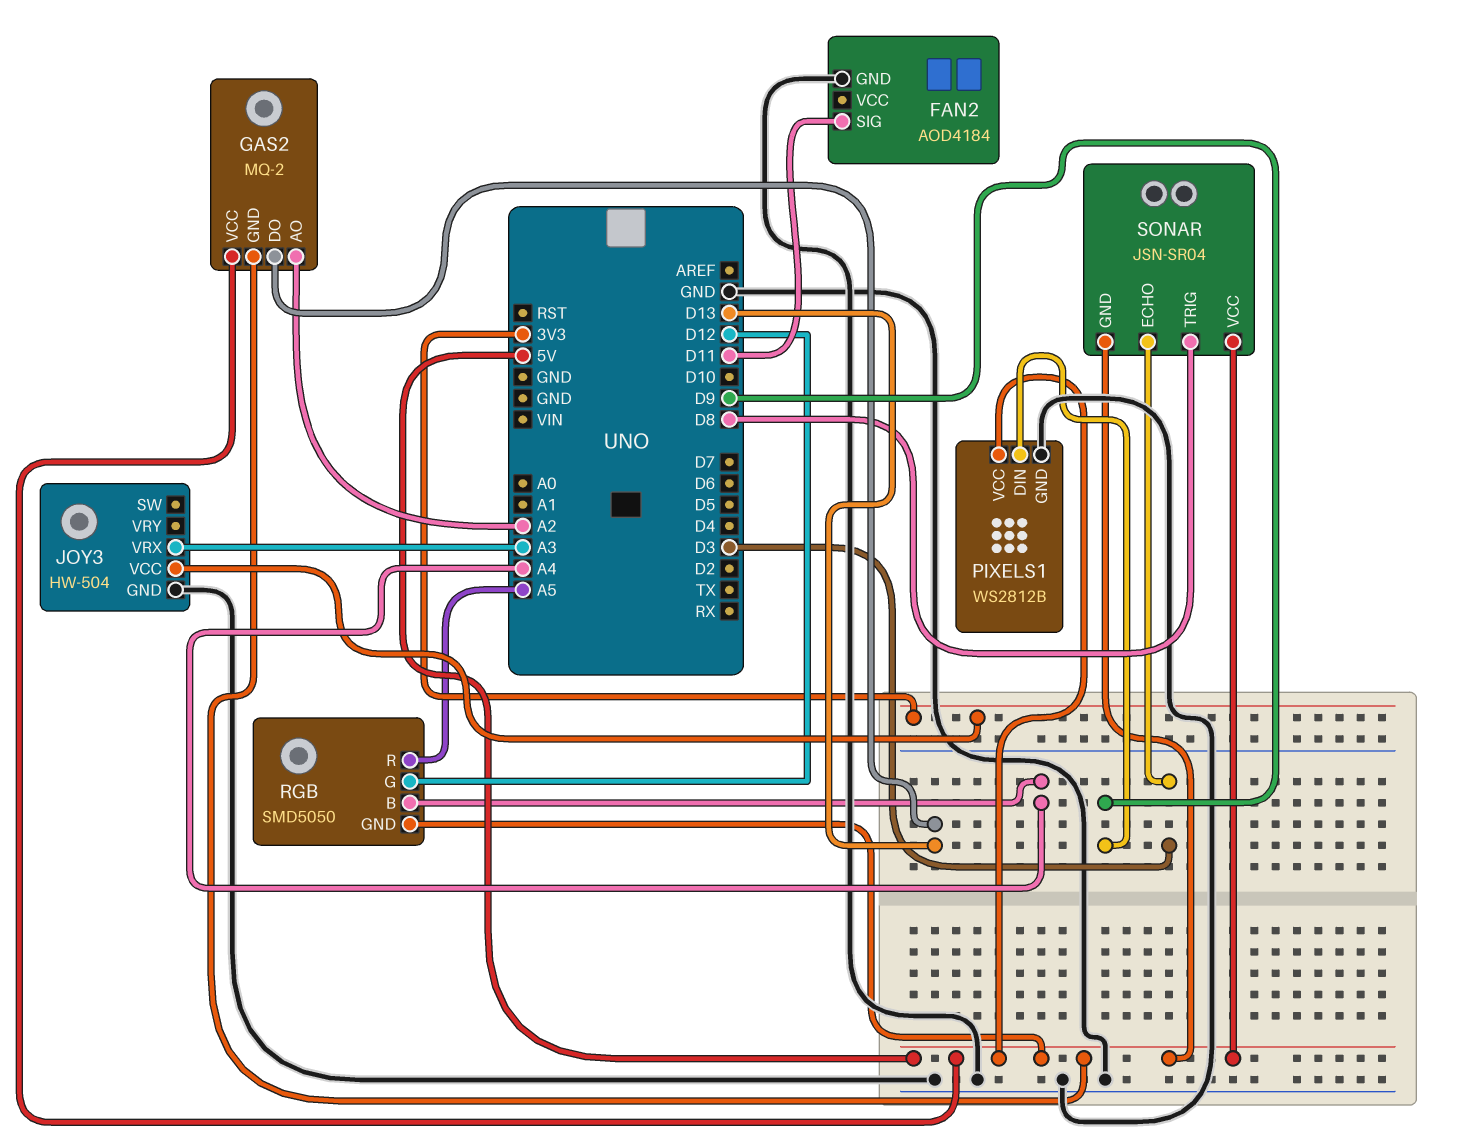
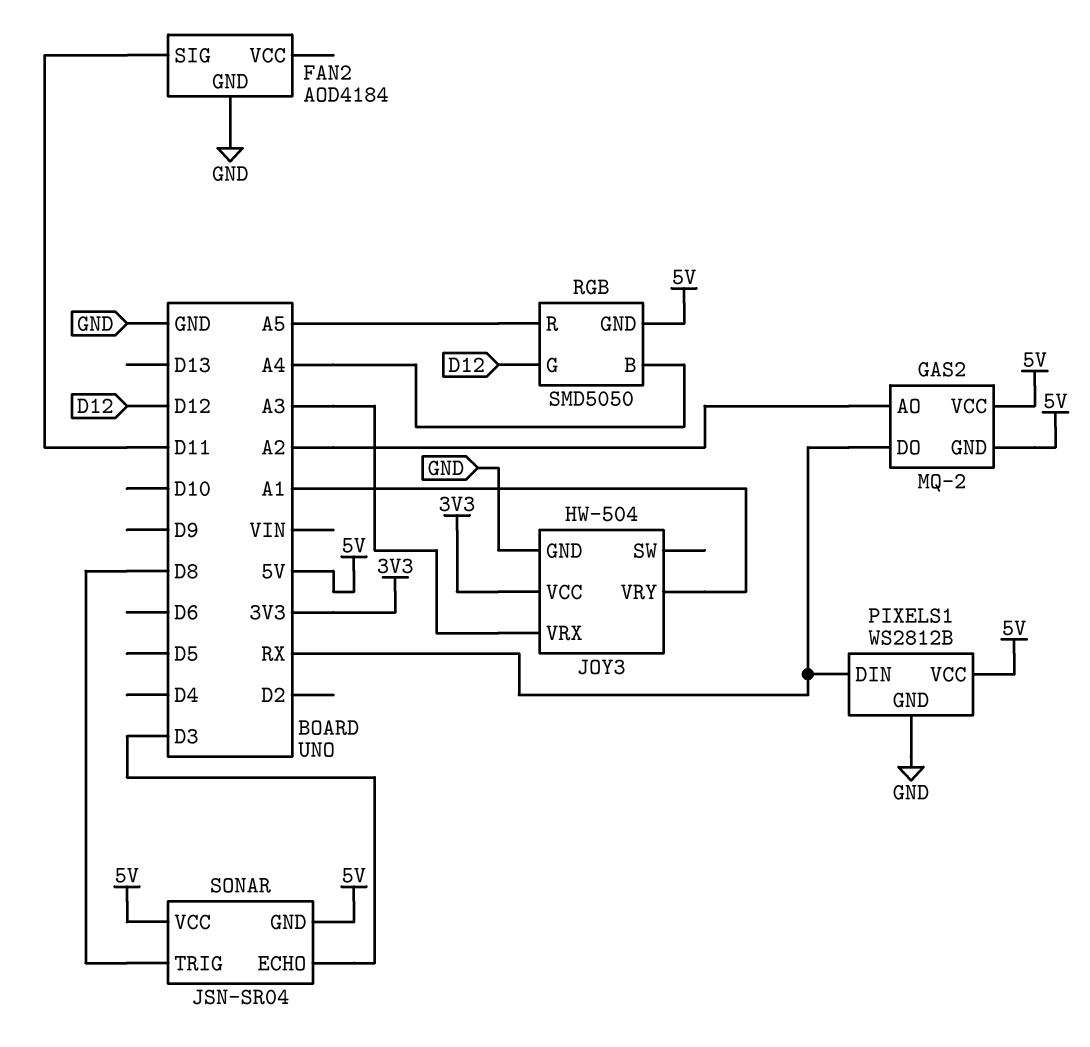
GAS2 pin DO: D13 -> RX
JOY3 pin VRY: none -> A1
PIXELS1 pin DIN: D9 -> RX

